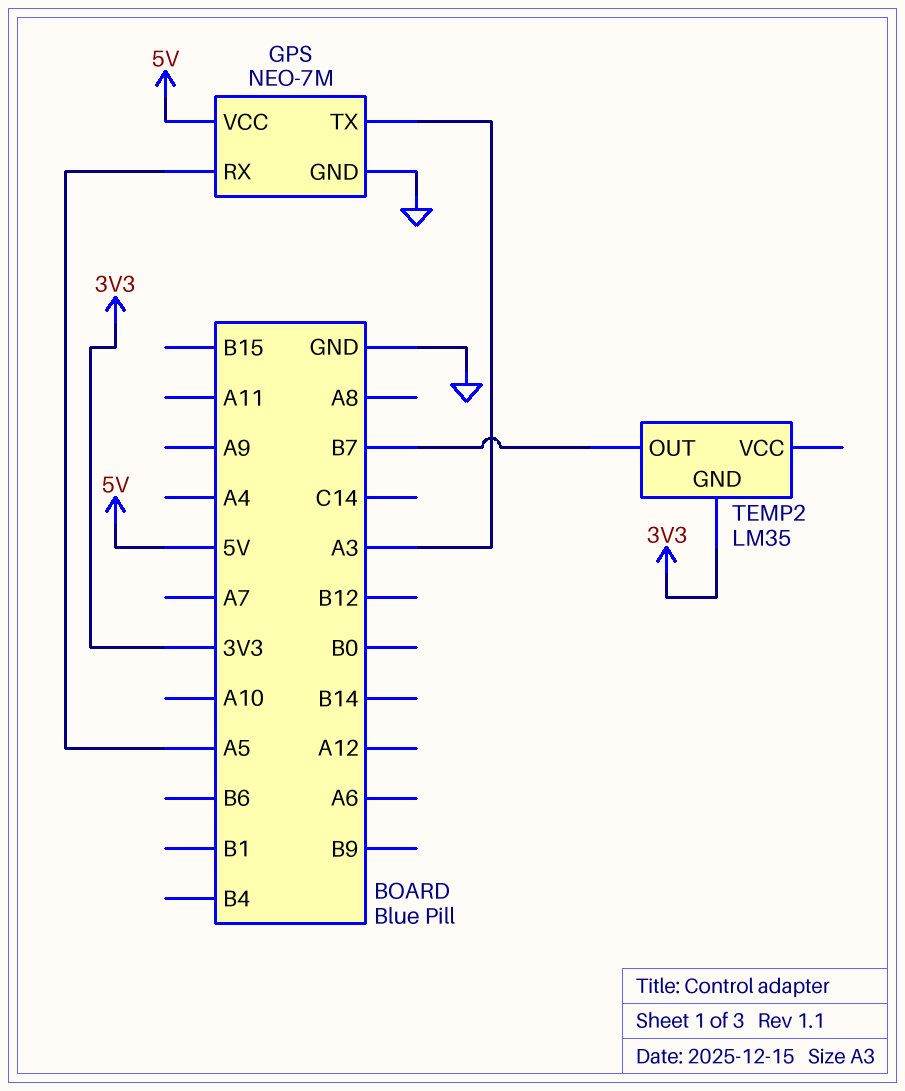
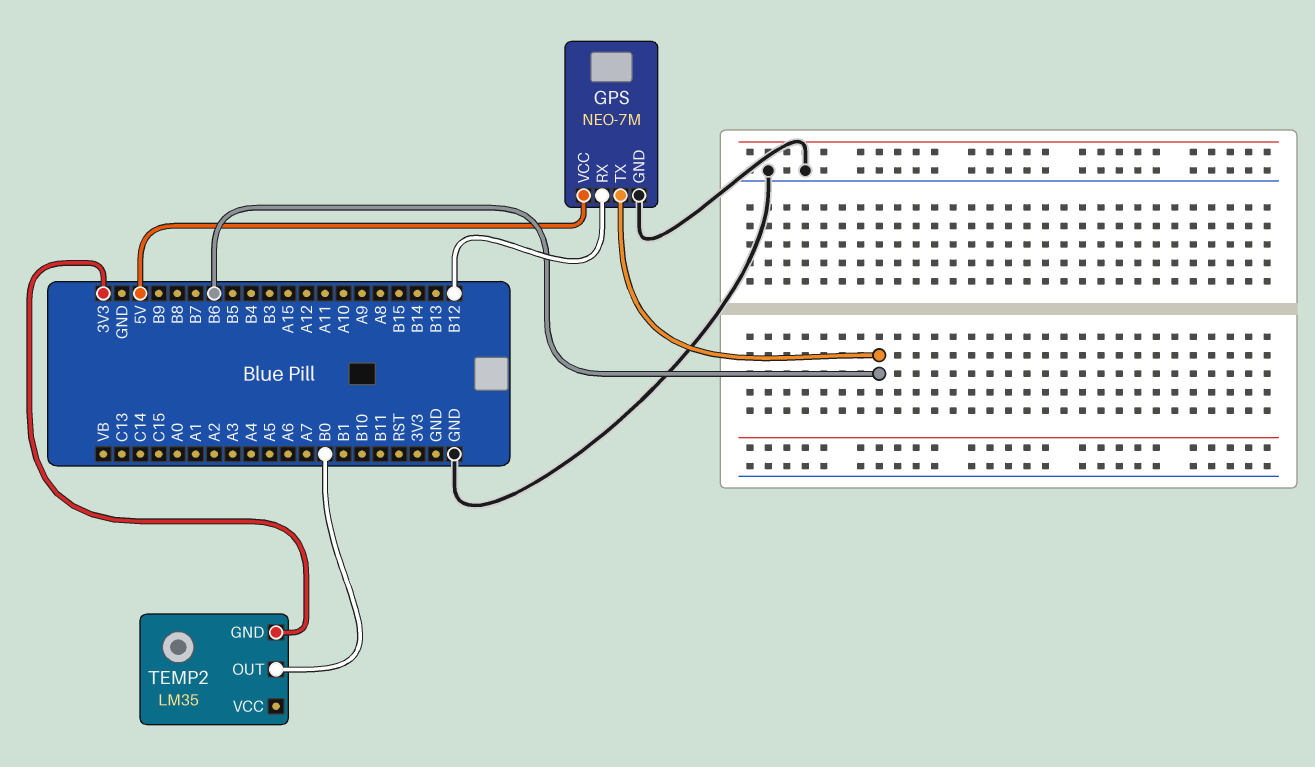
GPS pin RX: A5 -> B12
GPS pin TX: A3 -> B6
TEMP2 pin OUT: B7 -> B0

